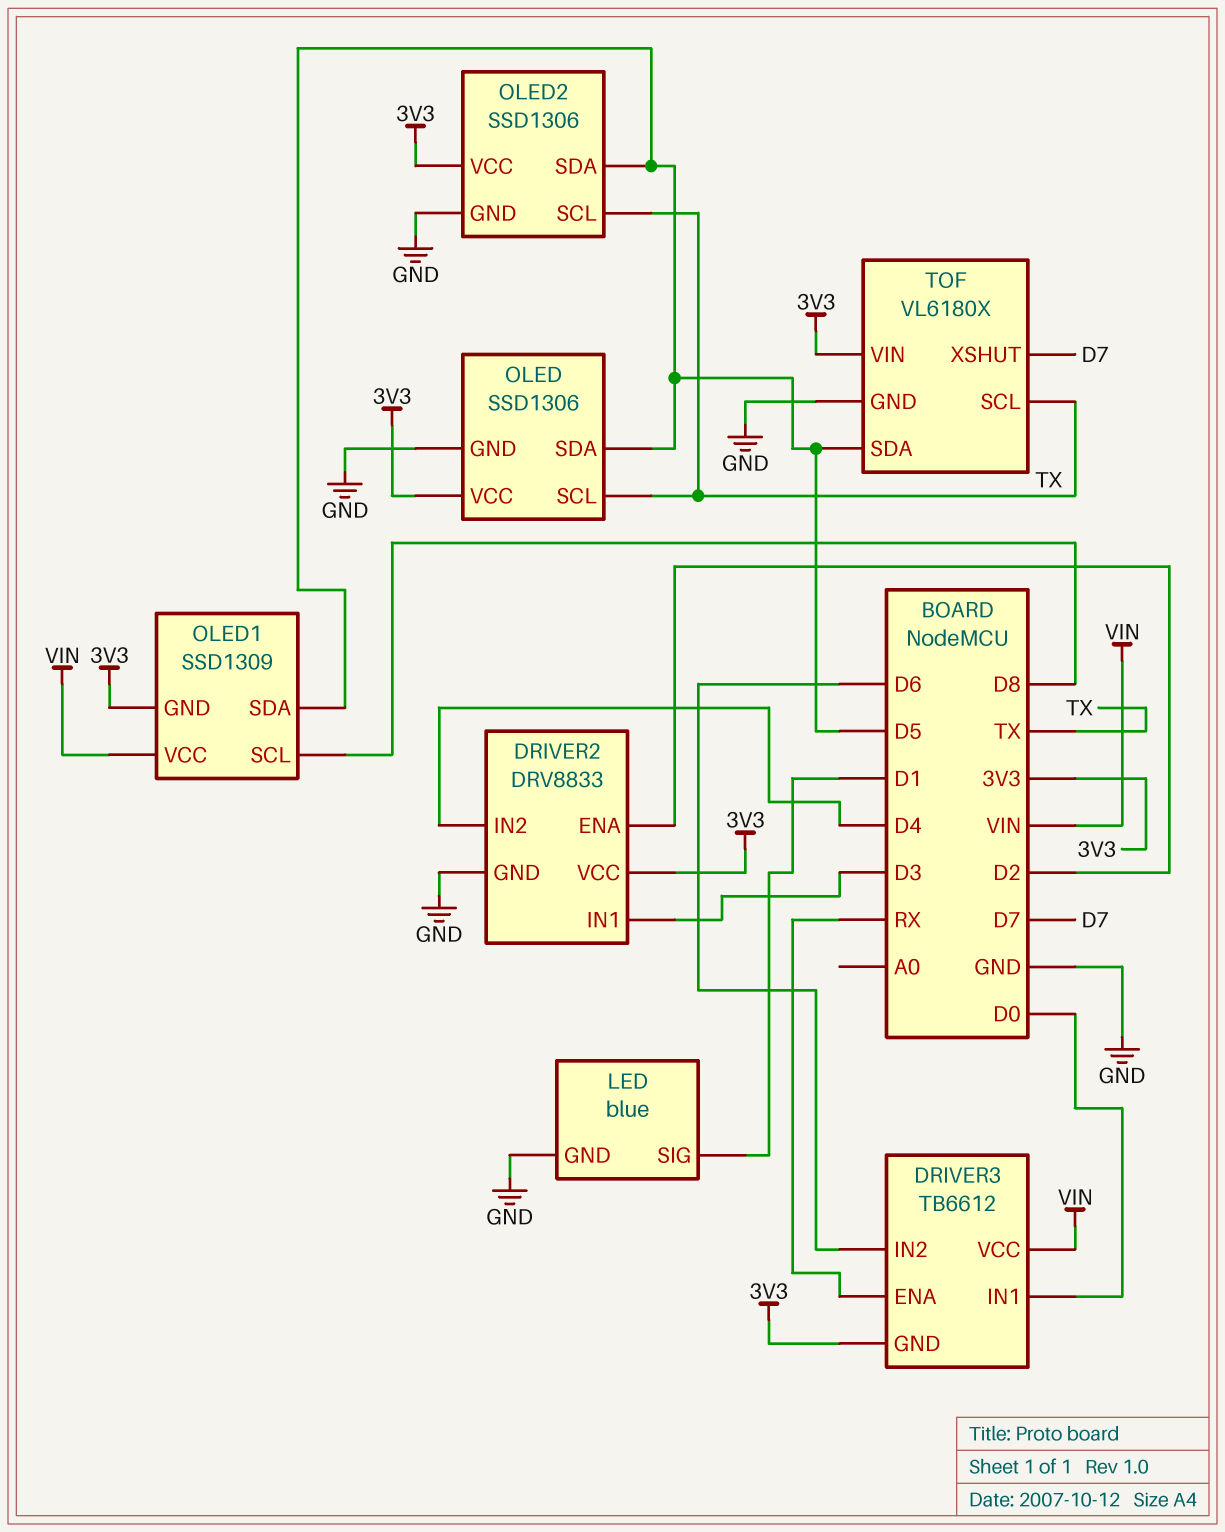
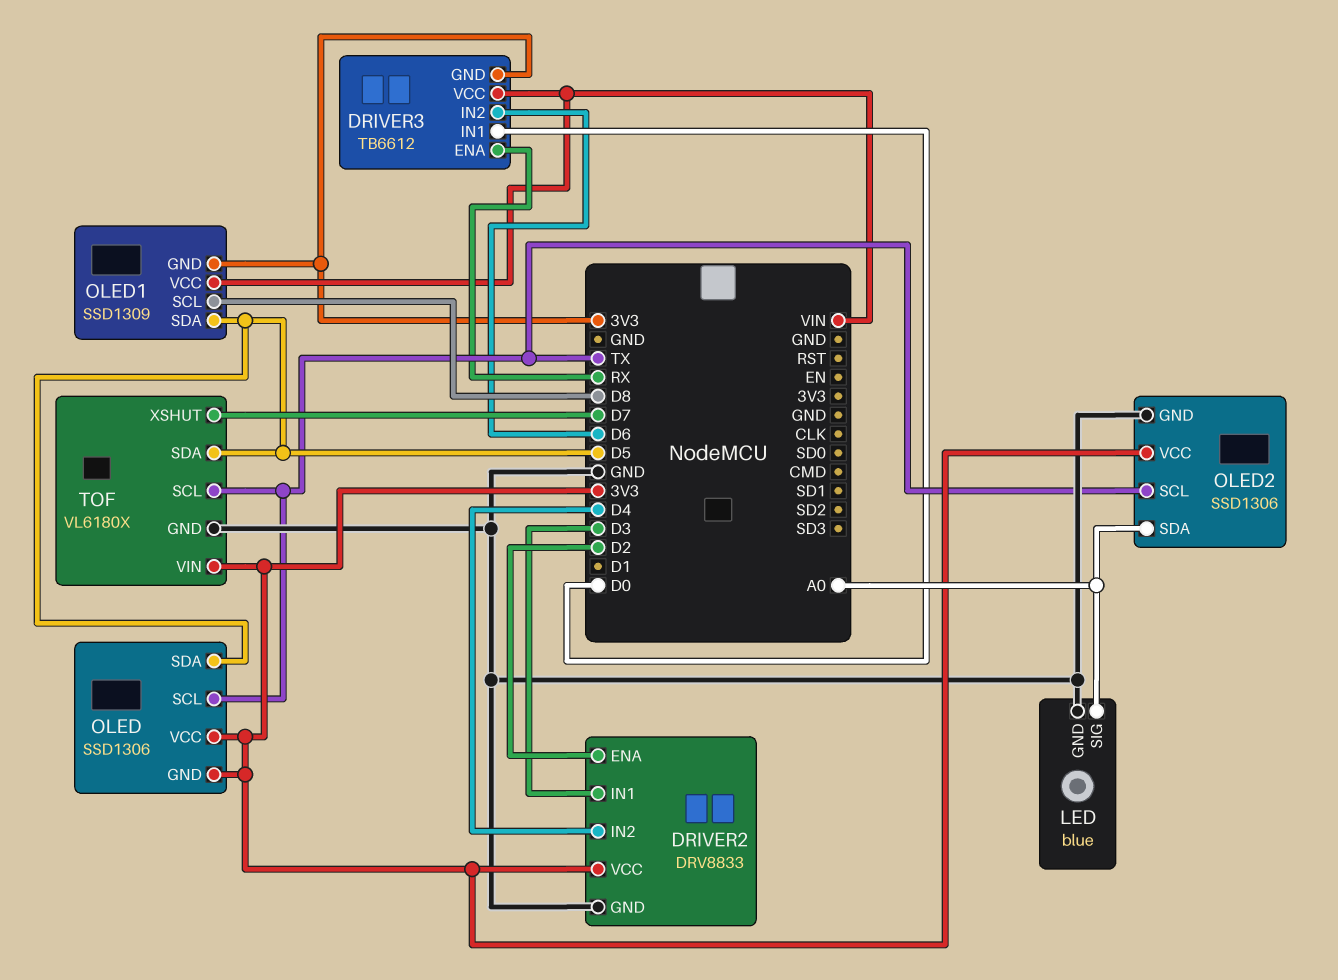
LED pin SIG: D1 -> A0
OLED pin GND: GND -> 3V3
OLED2 pin SDA: D5 -> A0

